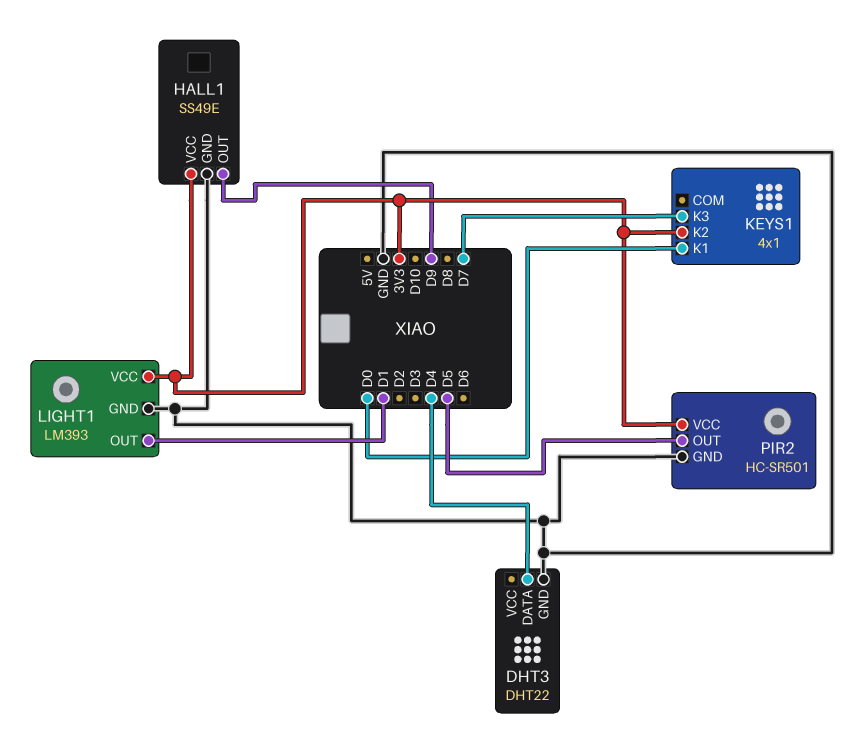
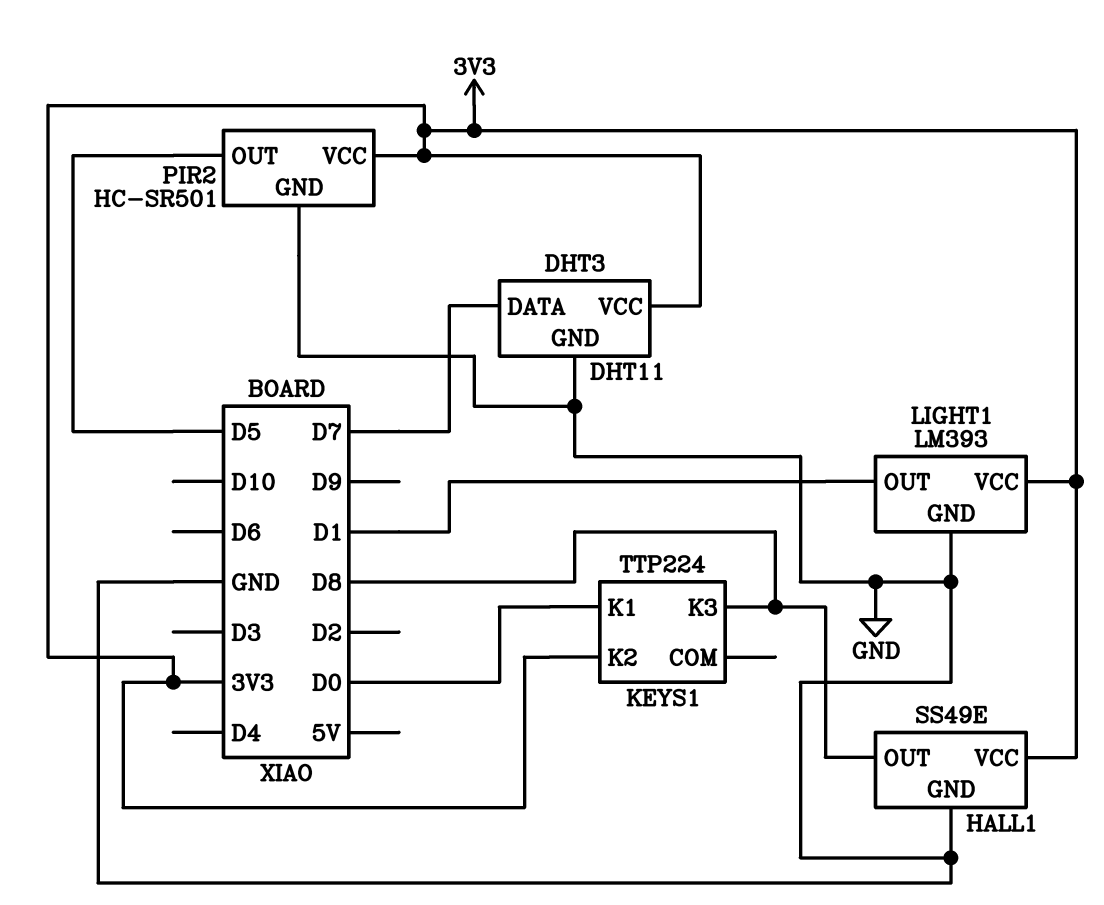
DHT3: DHT22 -> DHT11
DHT3 pin DATA: D4 -> D7
DHT3 pin VCC: none -> 3V3
HALL1 pin OUT: D9 -> D8
KEYS1: 4x1 -> TTP224
KEYS1 pin K3: D7 -> D8

